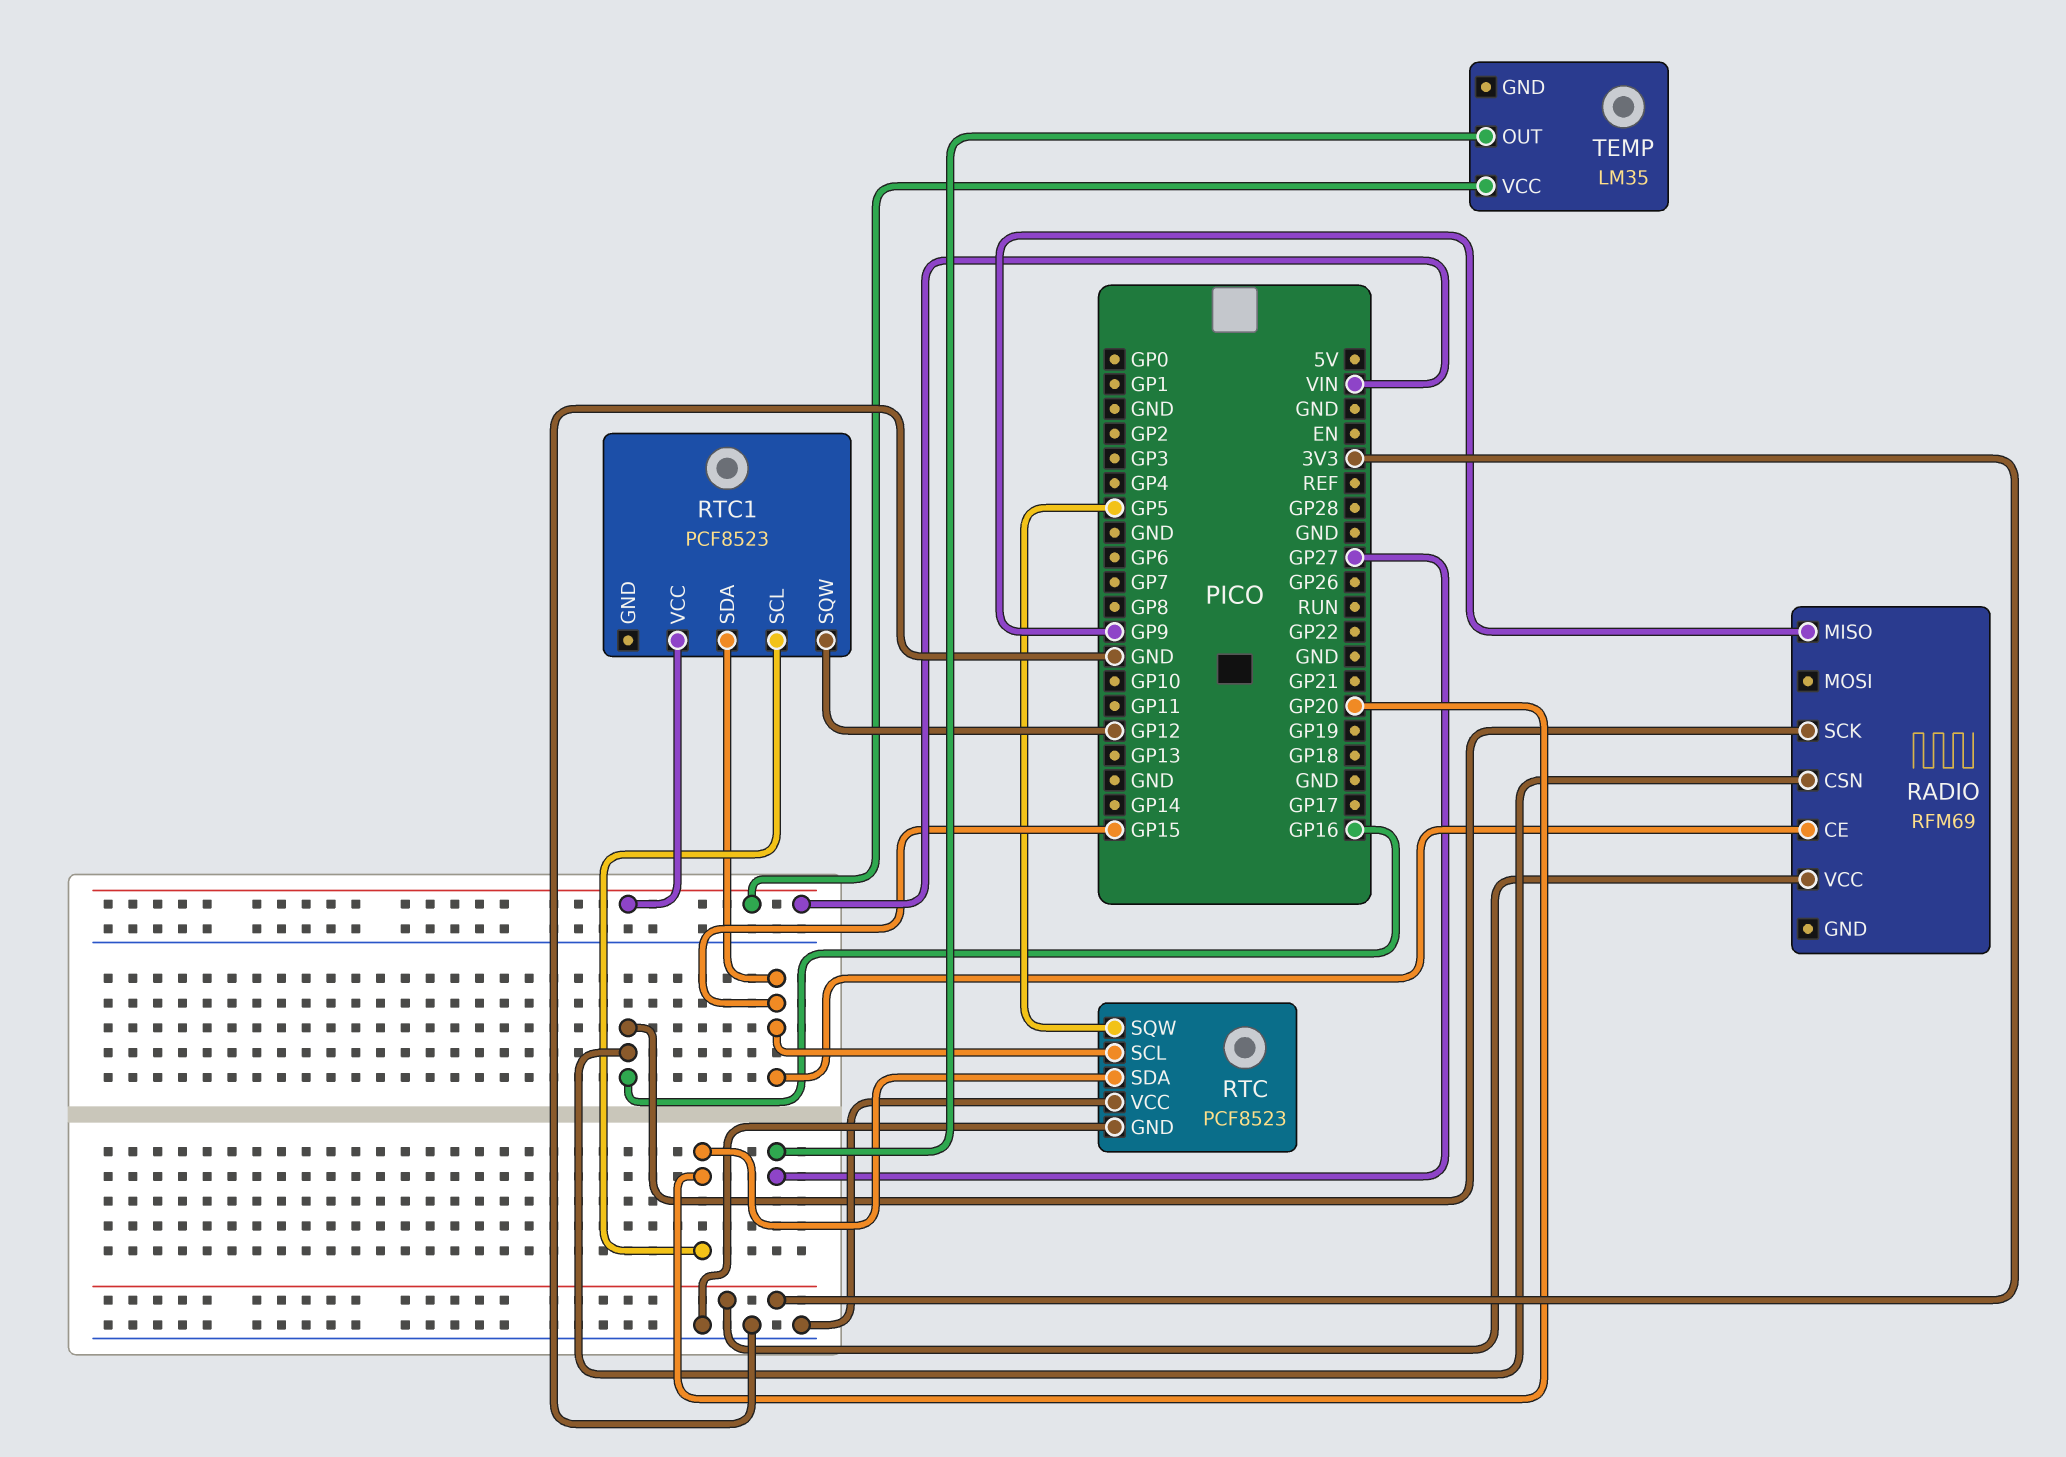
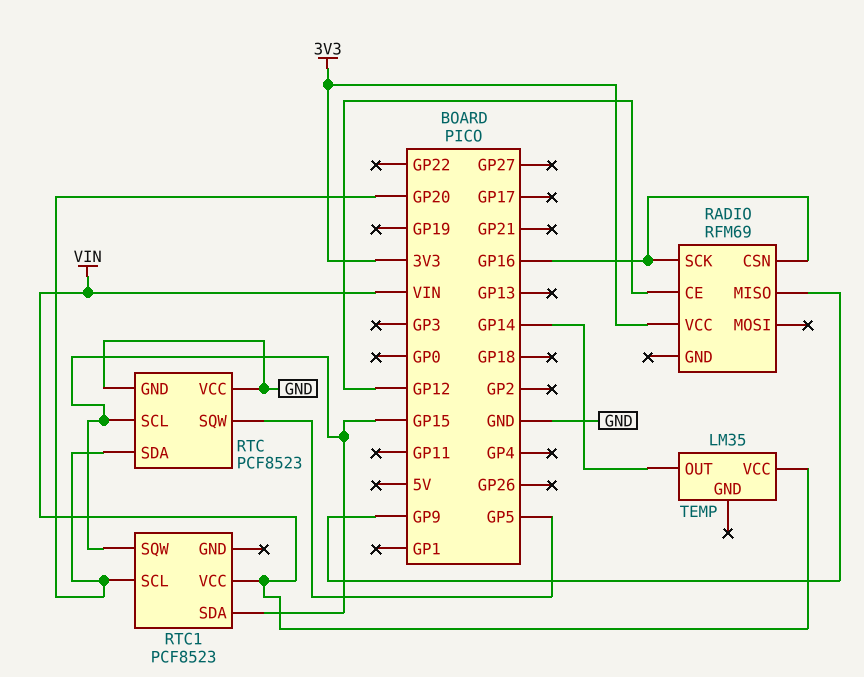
RADIO pin CE: GP15 -> GP12
RTC1 pin SQW: GP12 -> GP15
TEMP pin OUT: GP27 -> GP14

